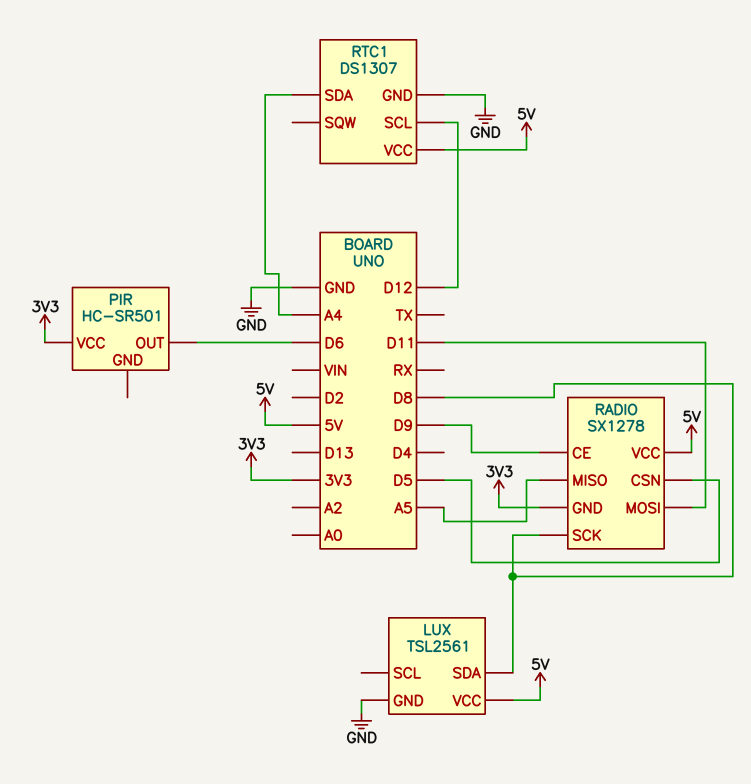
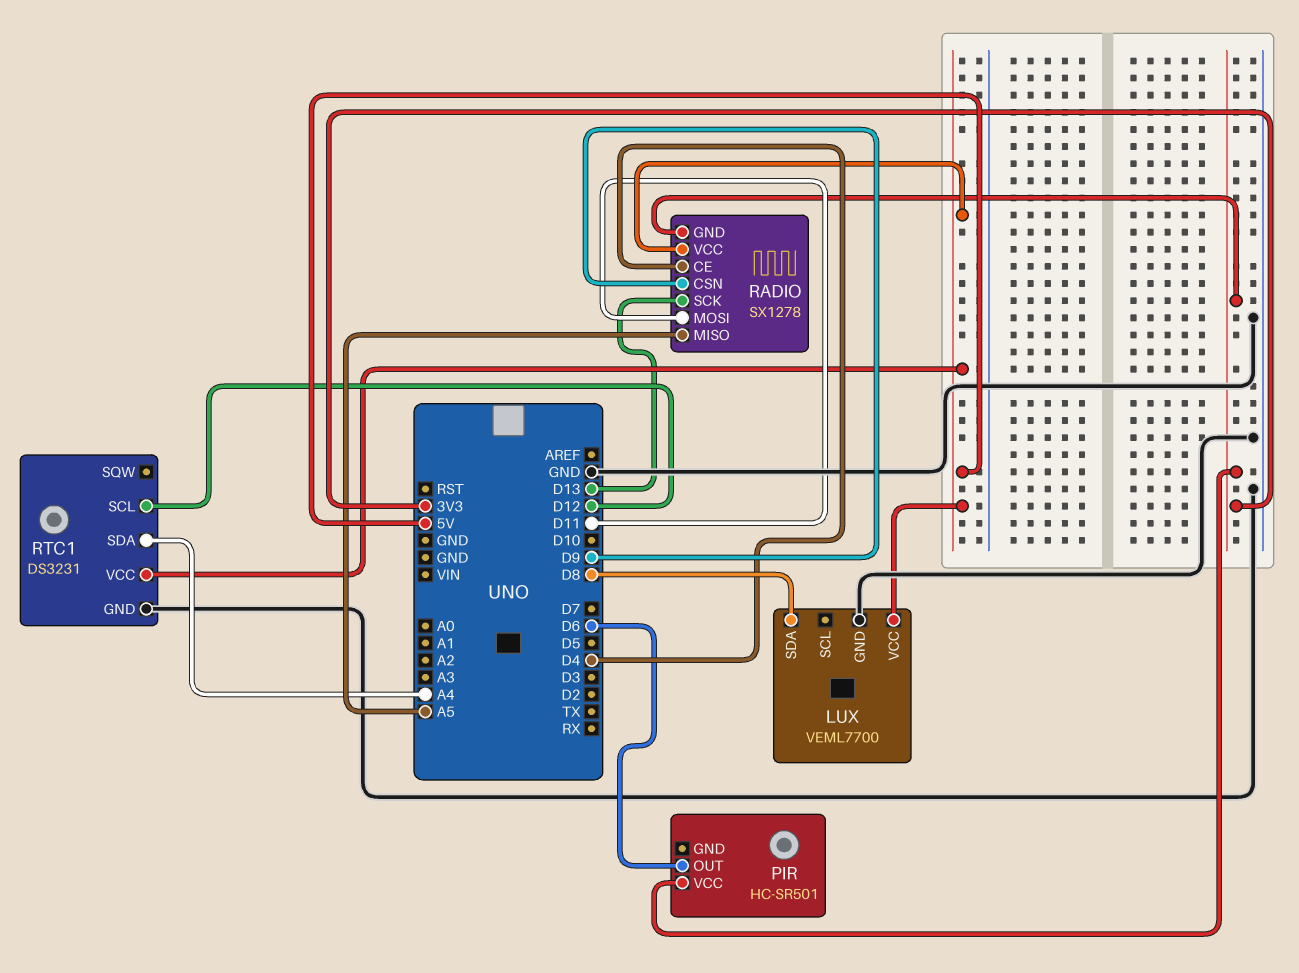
LUX: TSL2561 -> VEML7700
RADIO pin CE: D9 -> D4
RADIO pin CSN: D5 -> D9
RADIO pin SCK: D8 -> D13
RTC1: DS1307 -> DS3231

